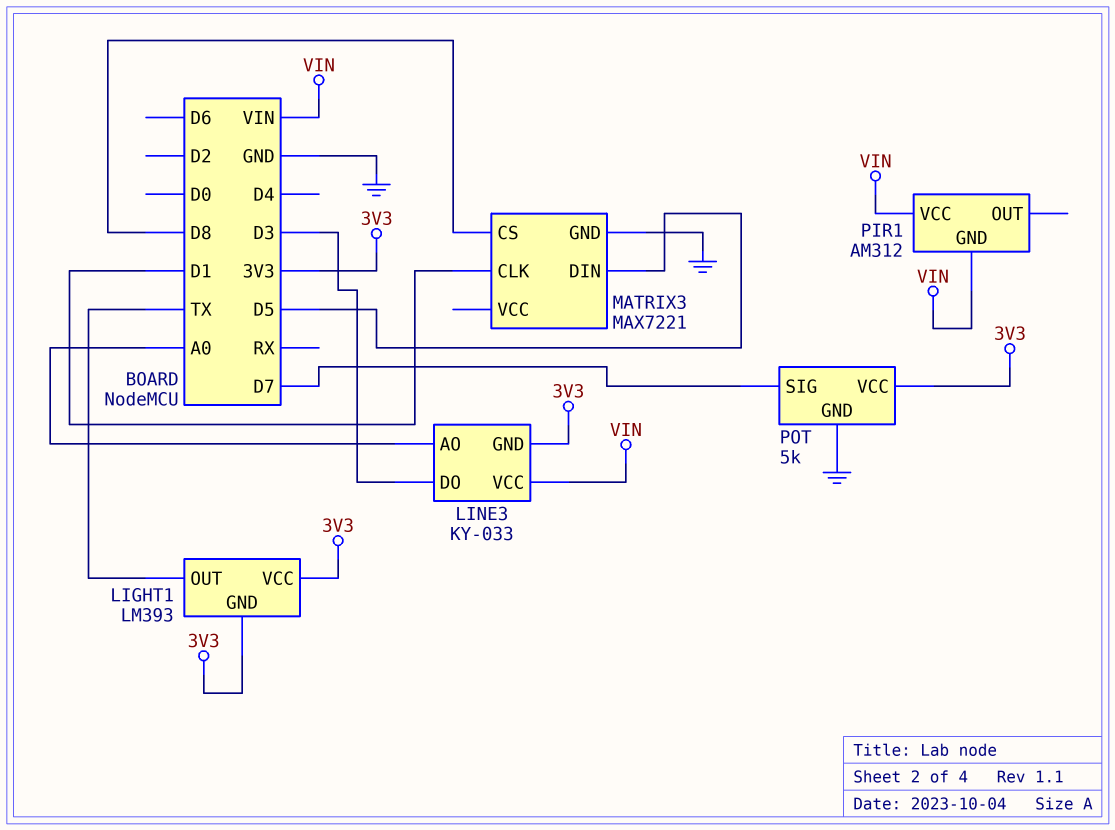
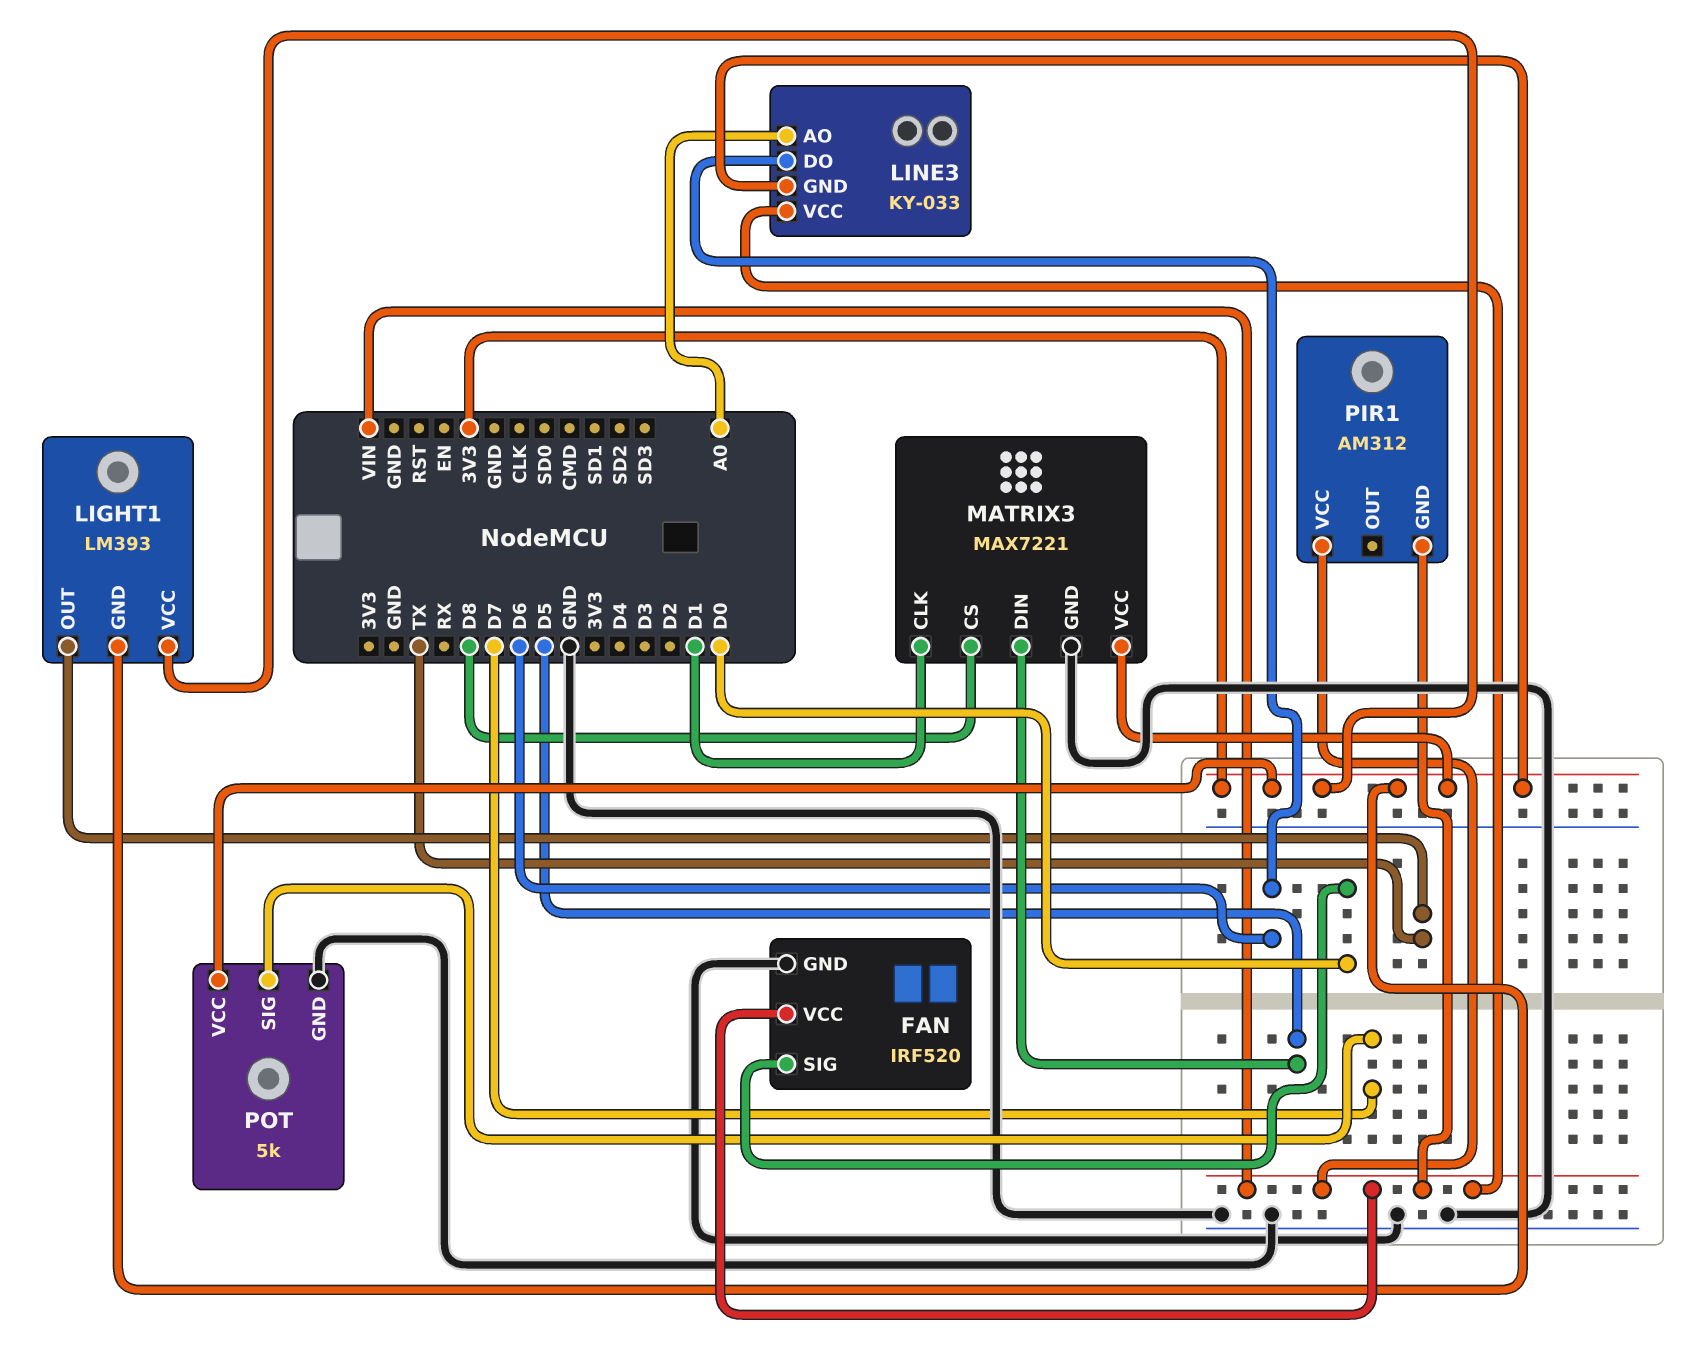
FAN: none -> IRF520
FAN pin GND: none -> GND
FAN pin SIG: none -> D0
FAN pin VCC: none -> VIN
LINE3 pin DO: D3 -> D6
MATRIX3 pin VCC: none -> 3V3

